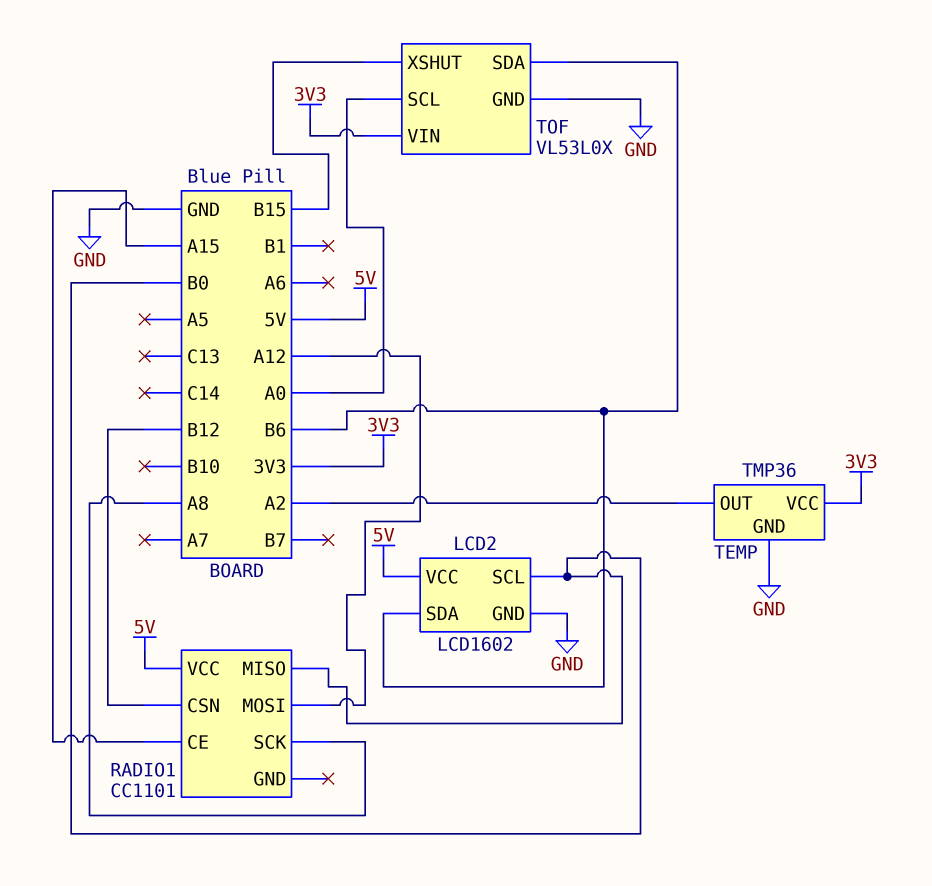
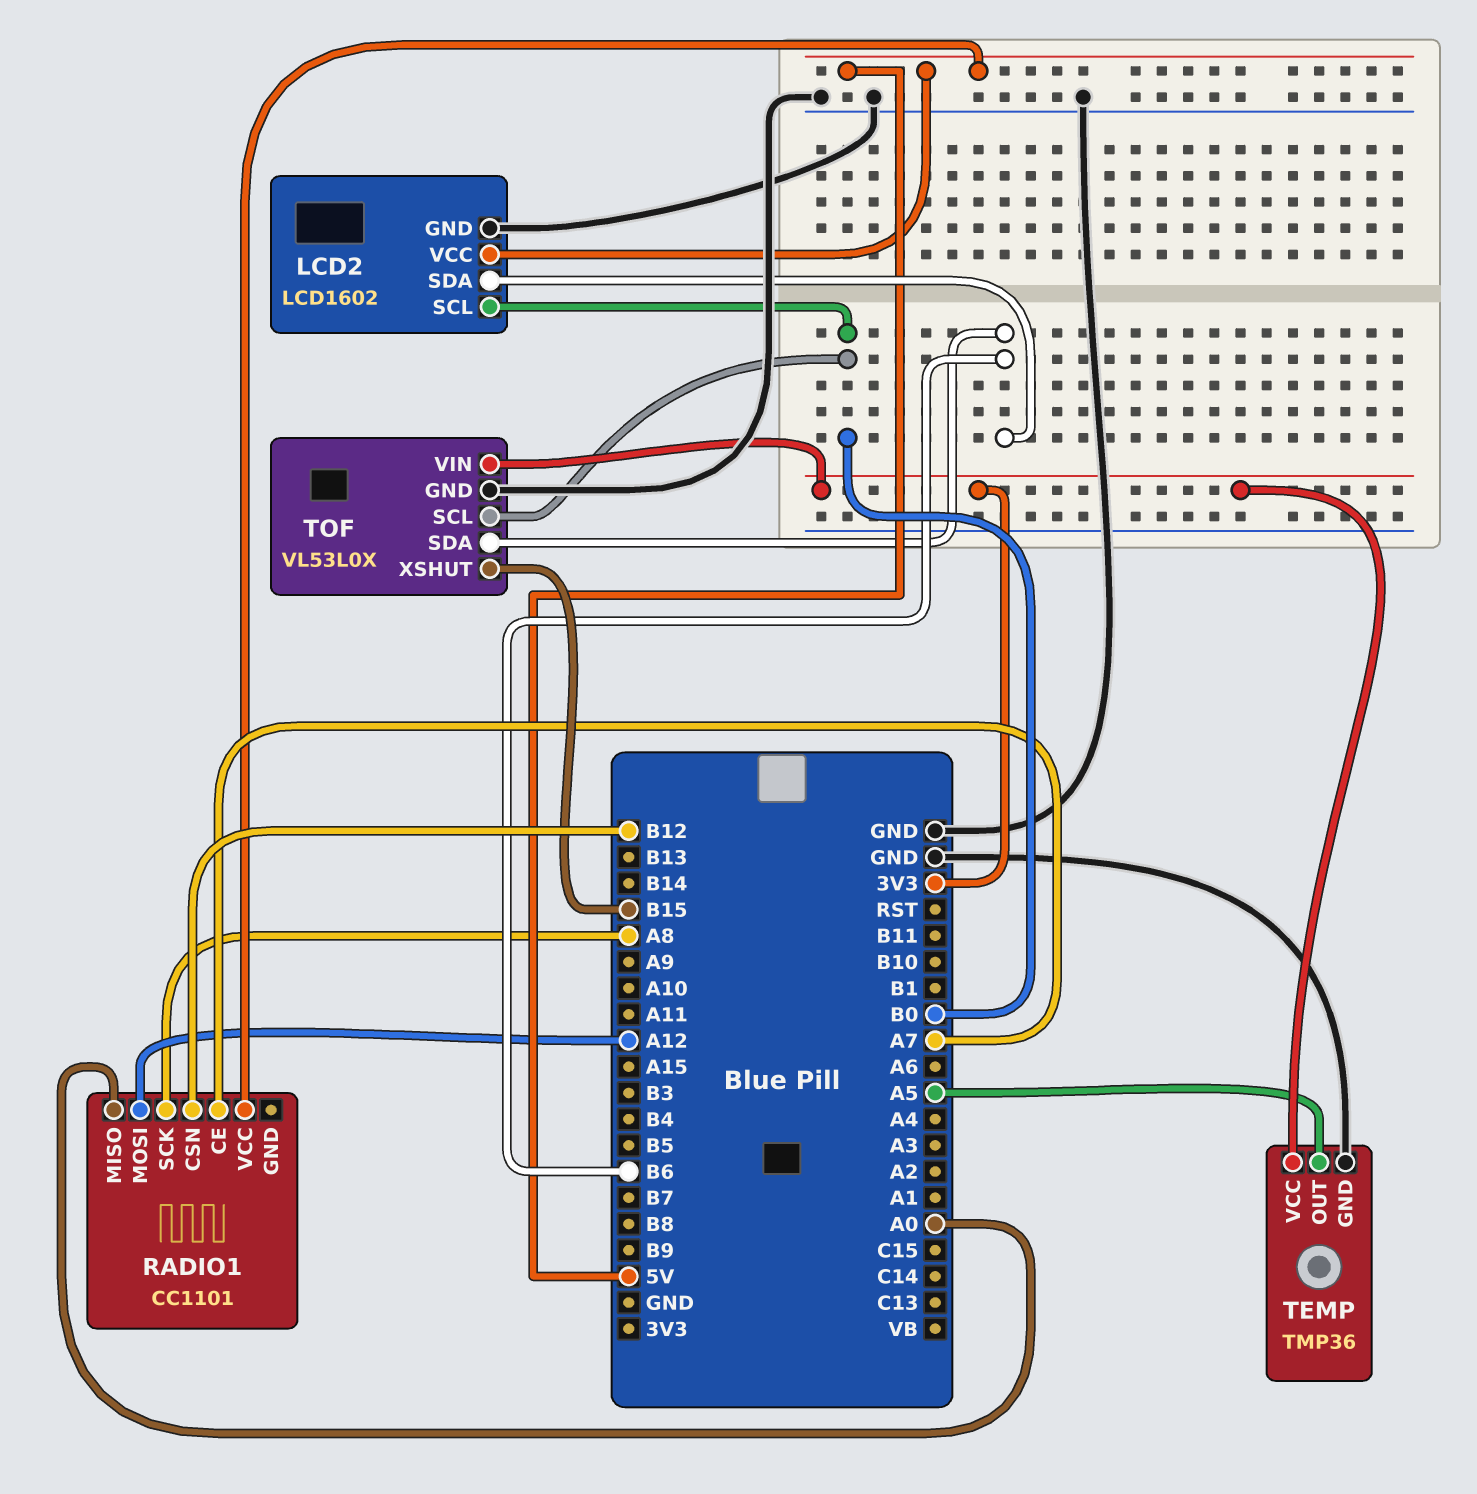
RADIO1 pin CE: A15 -> A7
RADIO1 pin MISO: B0 -> A0
TEMP pin OUT: A2 -> A5
TOF pin SCL: A0 -> B0

